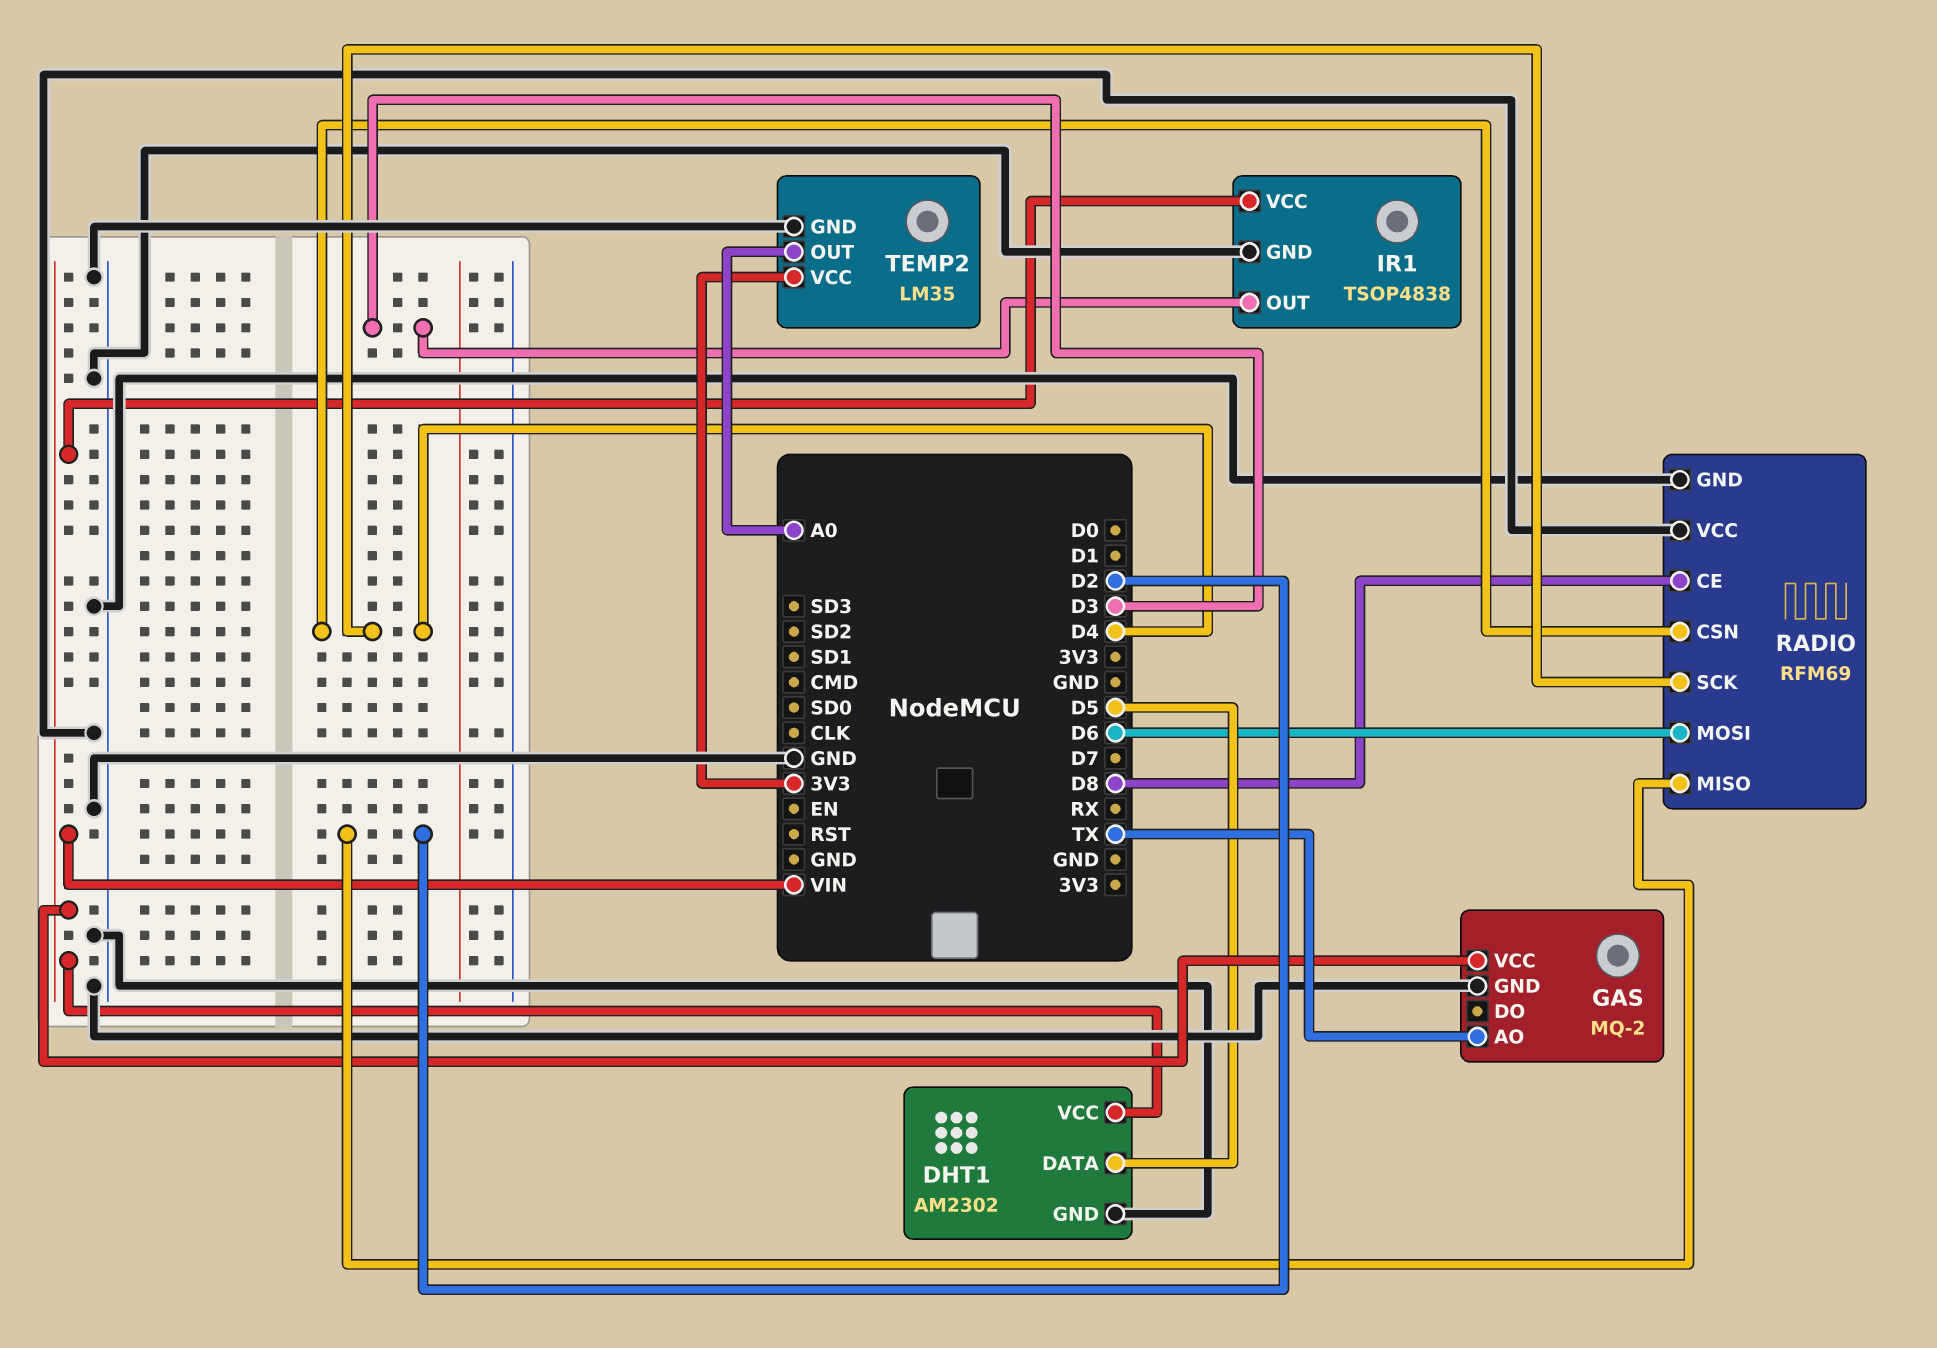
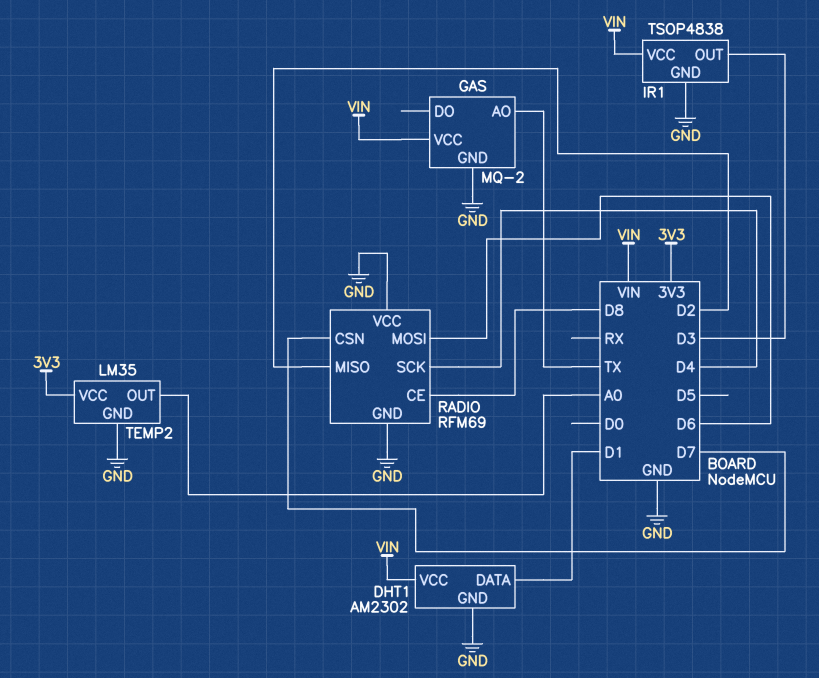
DHT1 pin DATA: D5 -> D1
RADIO pin CSN: D4 -> D7

